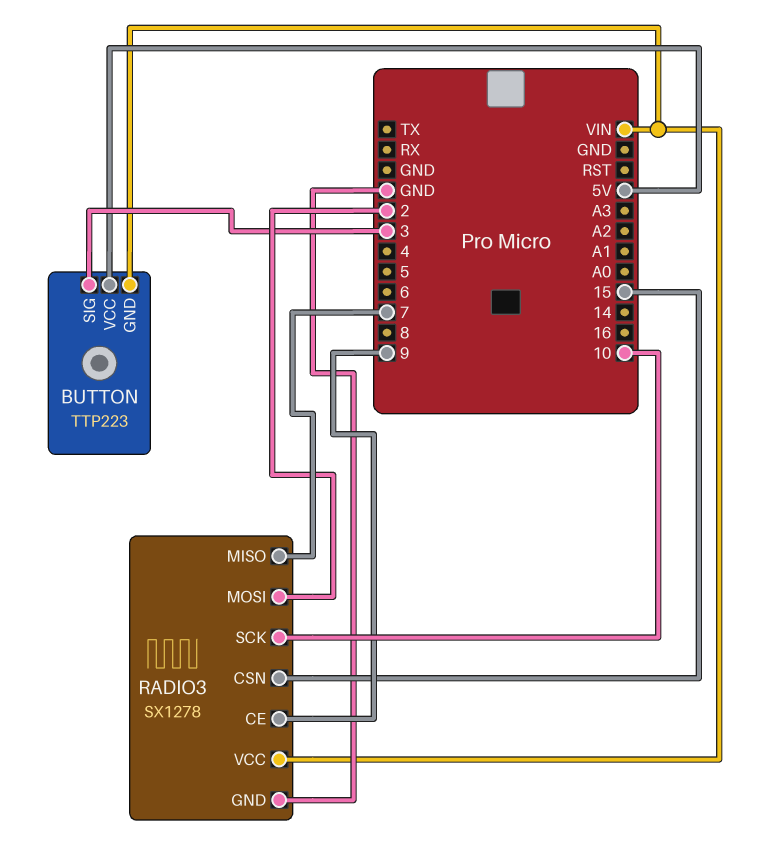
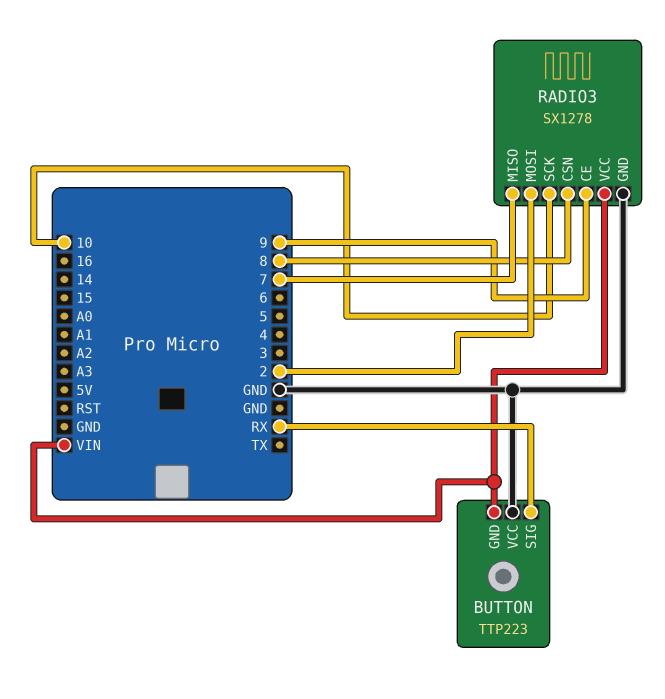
BUTTON pin SIG: 3 -> RX
BUTTON pin VCC: 5V -> GND
RADIO3 pin CSN: 15 -> 8

